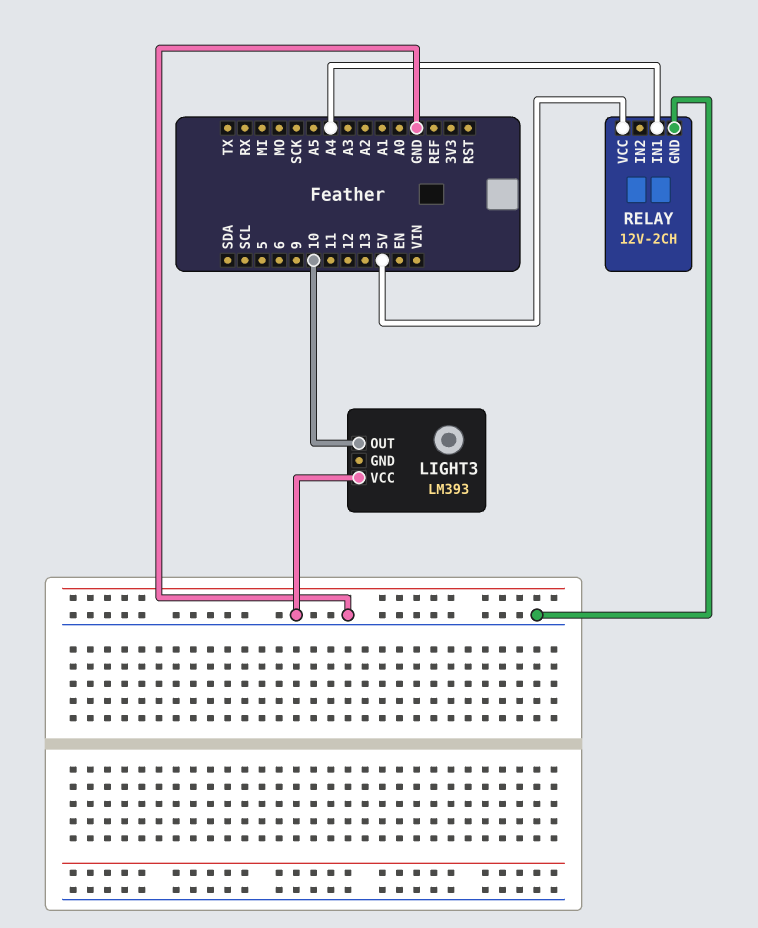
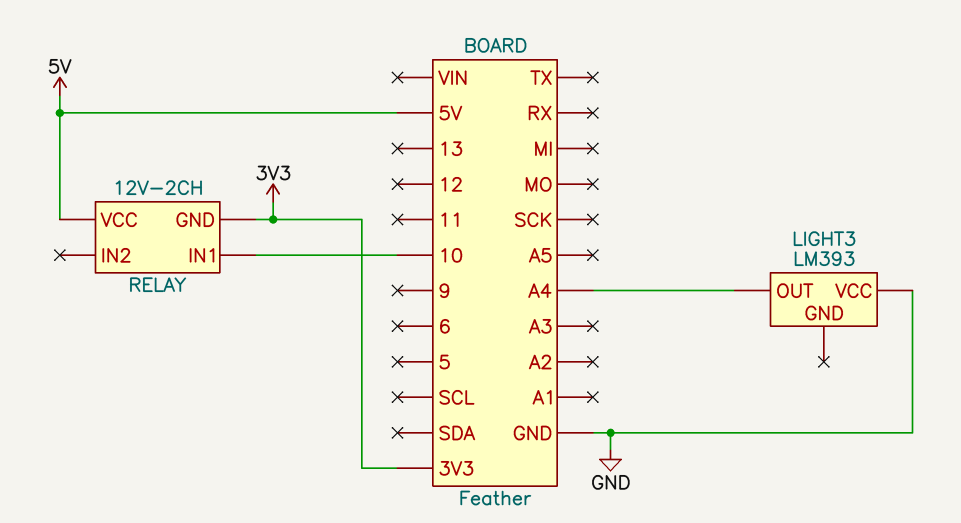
LIGHT3 pin OUT: 10 -> A4
RELAY pin GND: GND -> 3V3
RELAY pin IN1: A4 -> 10

